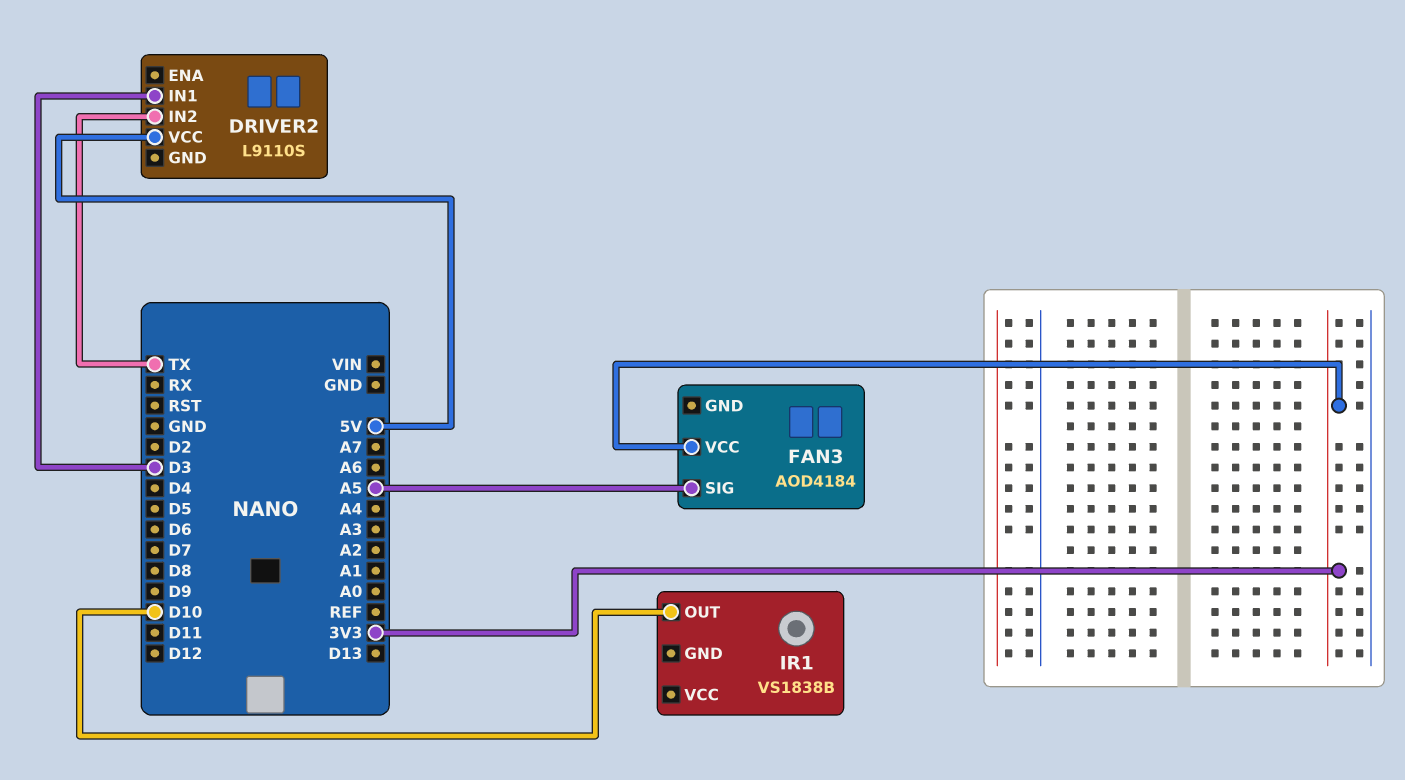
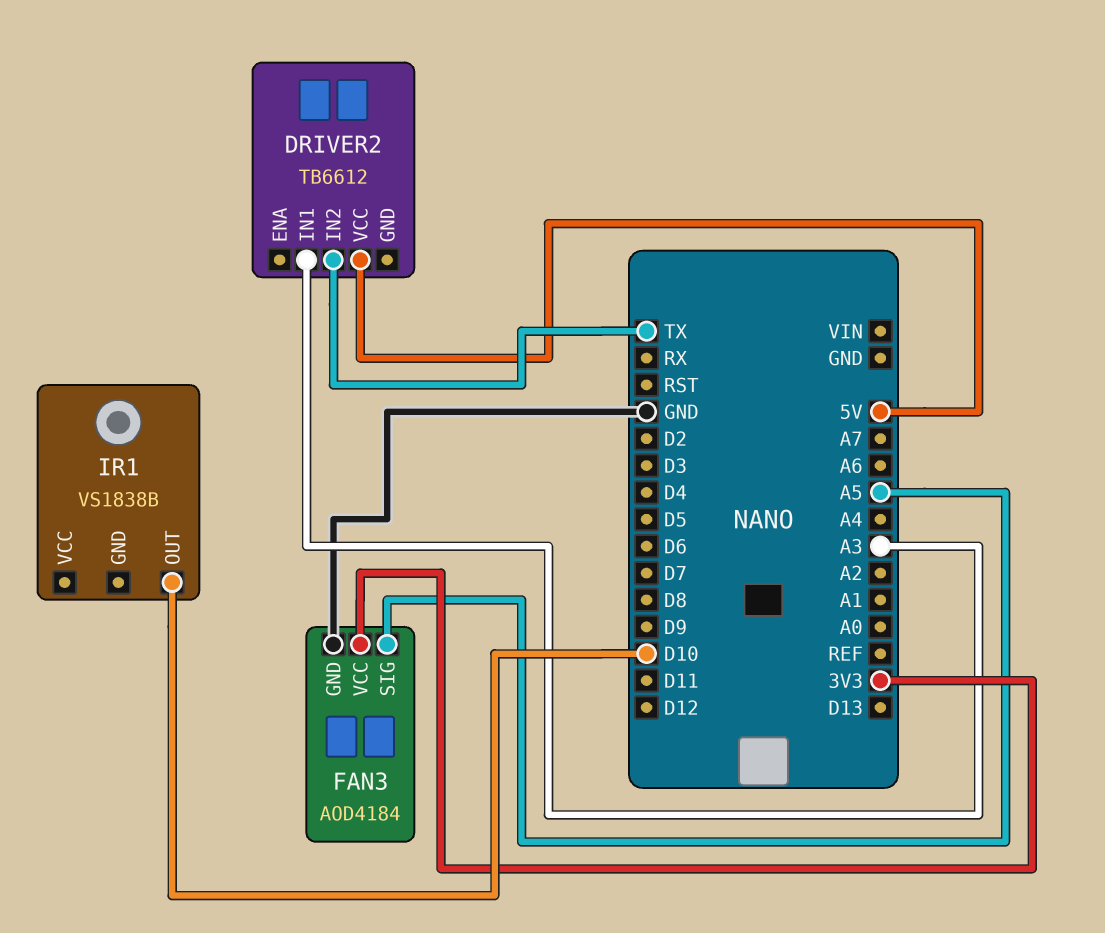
DRIVER2: L9110S -> TB6612
DRIVER2 pin IN1: D3 -> A3
FAN3 pin GND: none -> GND

